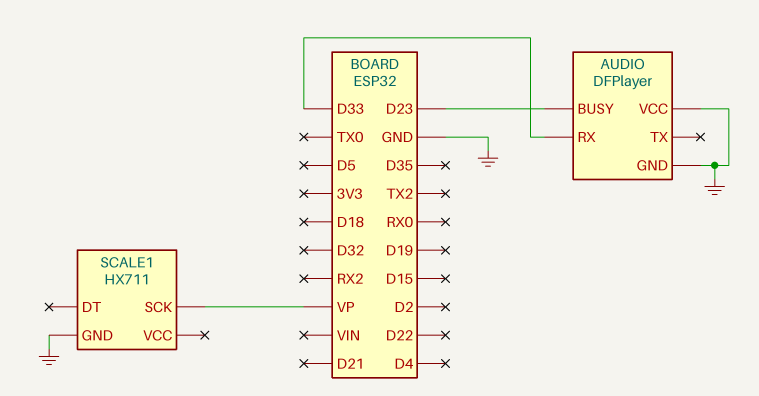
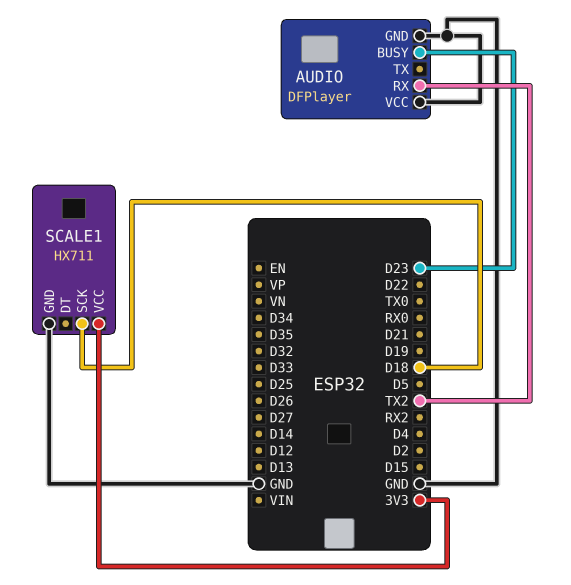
AUDIO pin RX: D33 -> TX2
SCALE1 pin SCK: VP -> D18
SCALE1 pin VCC: none -> 3V3

